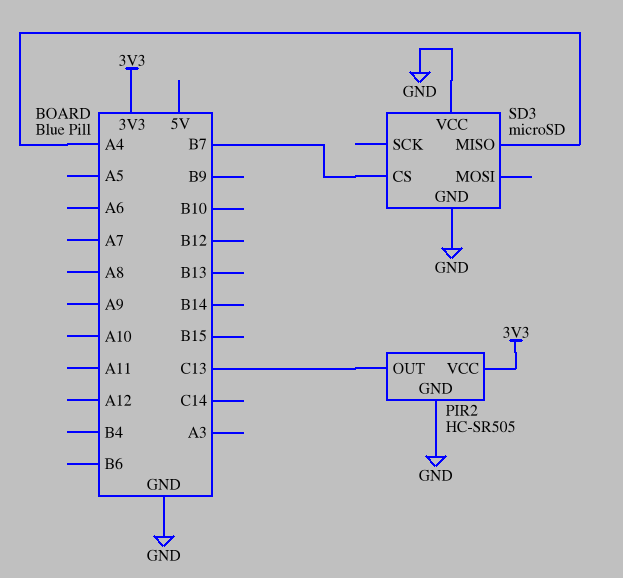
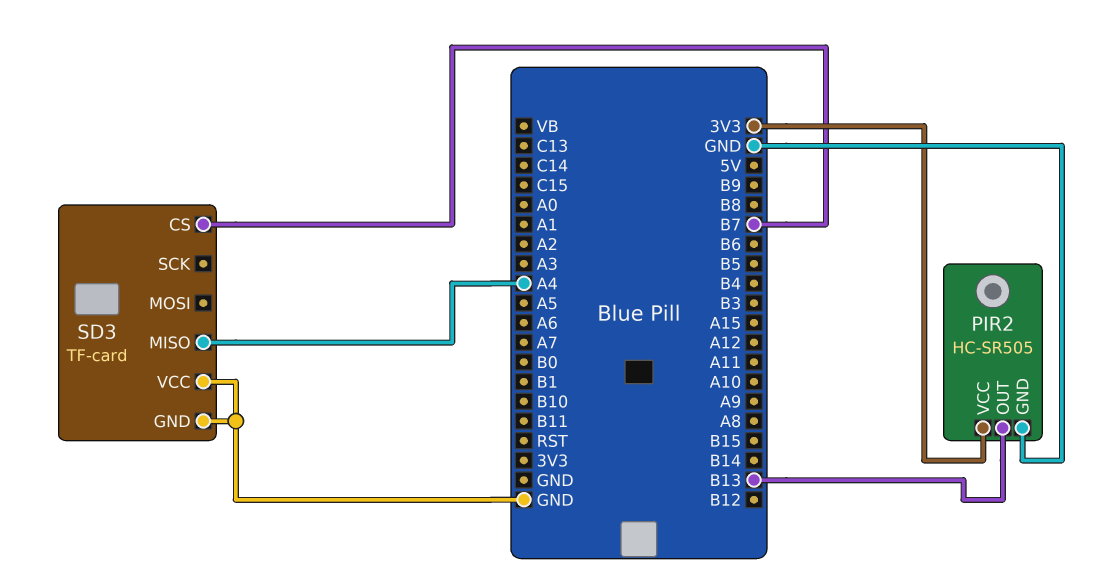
PIR2 pin OUT: C13 -> B13
SD3: microSD -> TF-card

